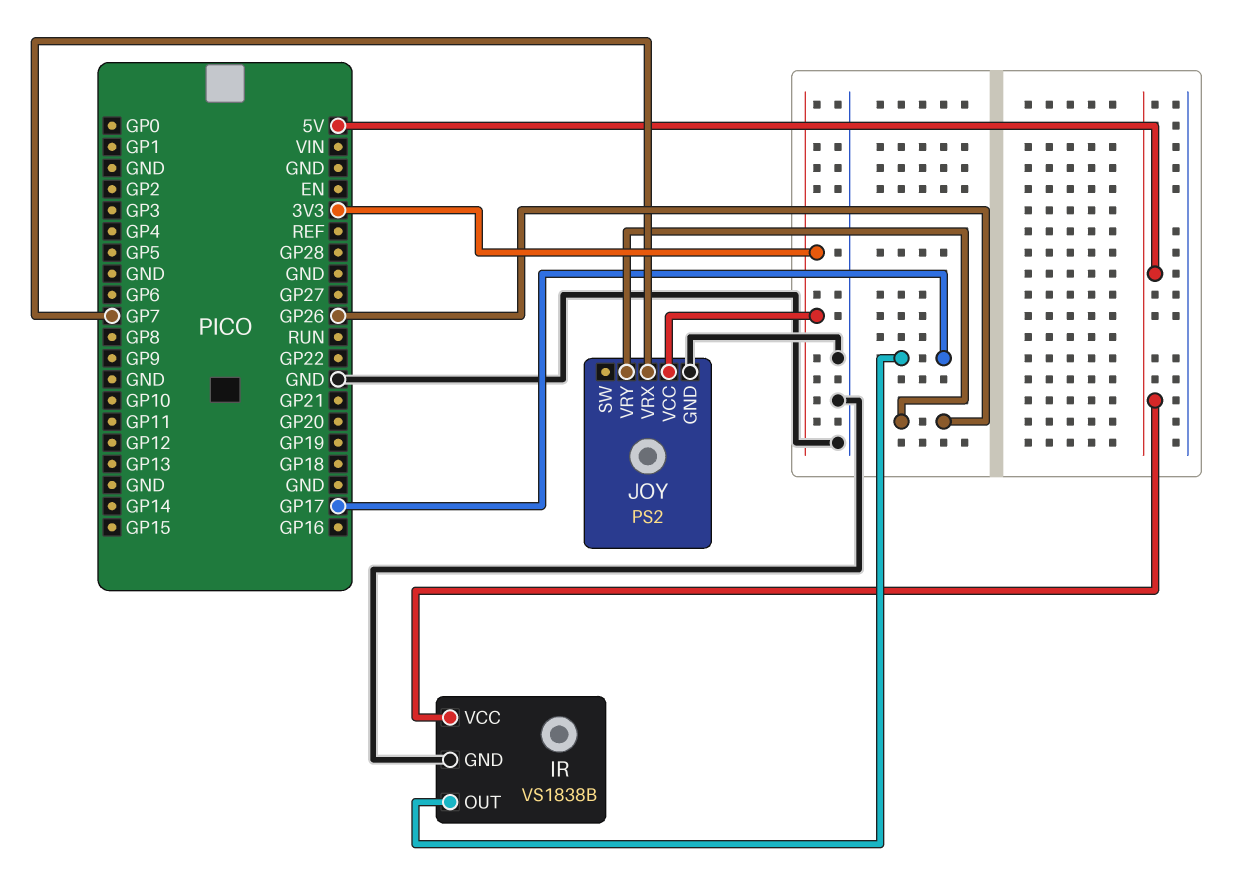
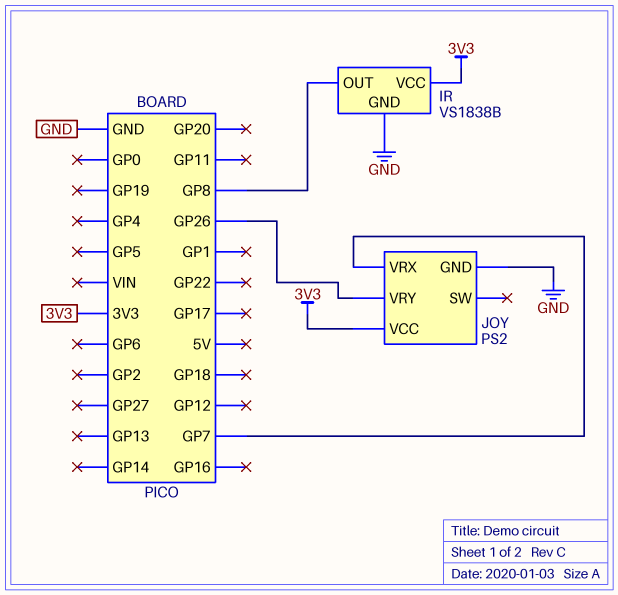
IR pin OUT: GP17 -> GP8
IR pin VCC: 5V -> 3V3

